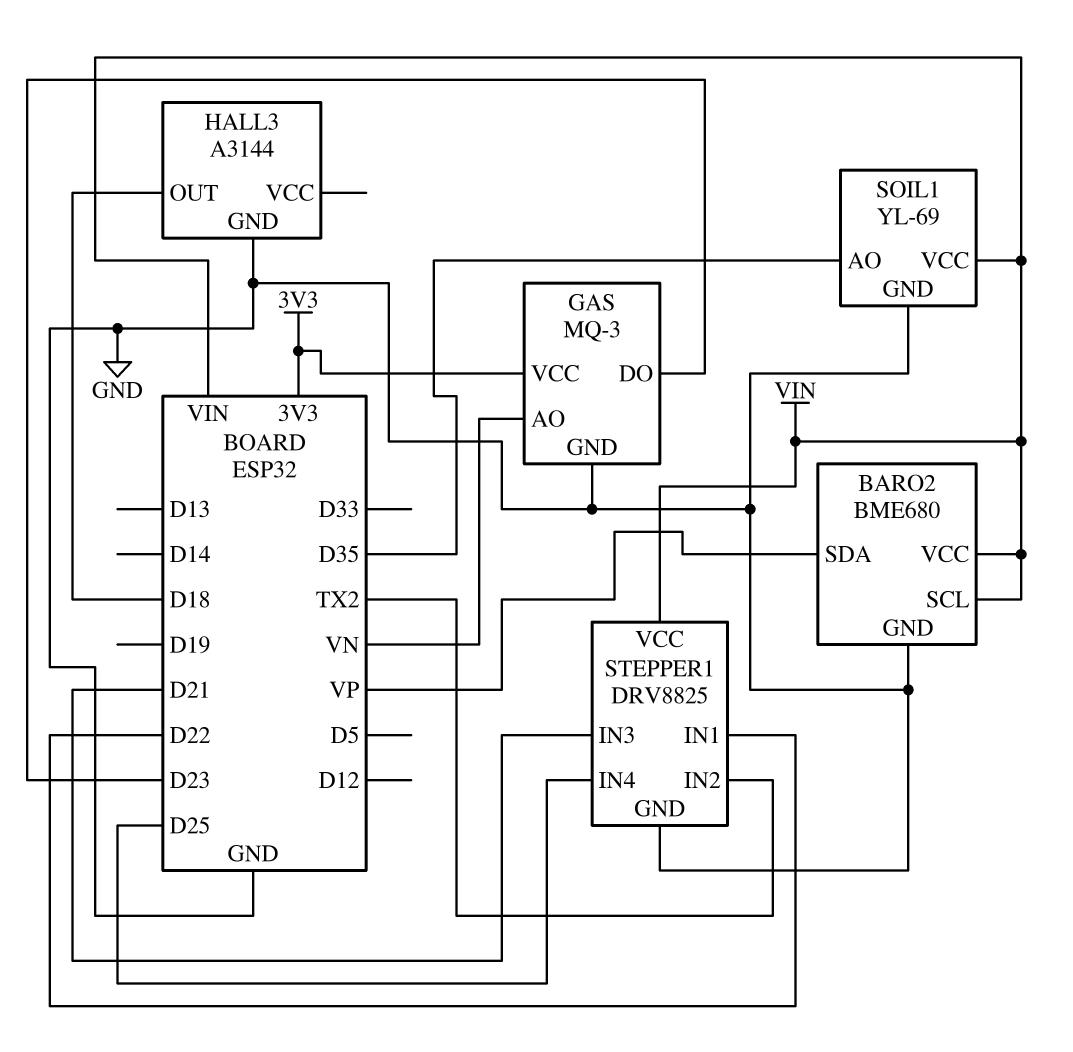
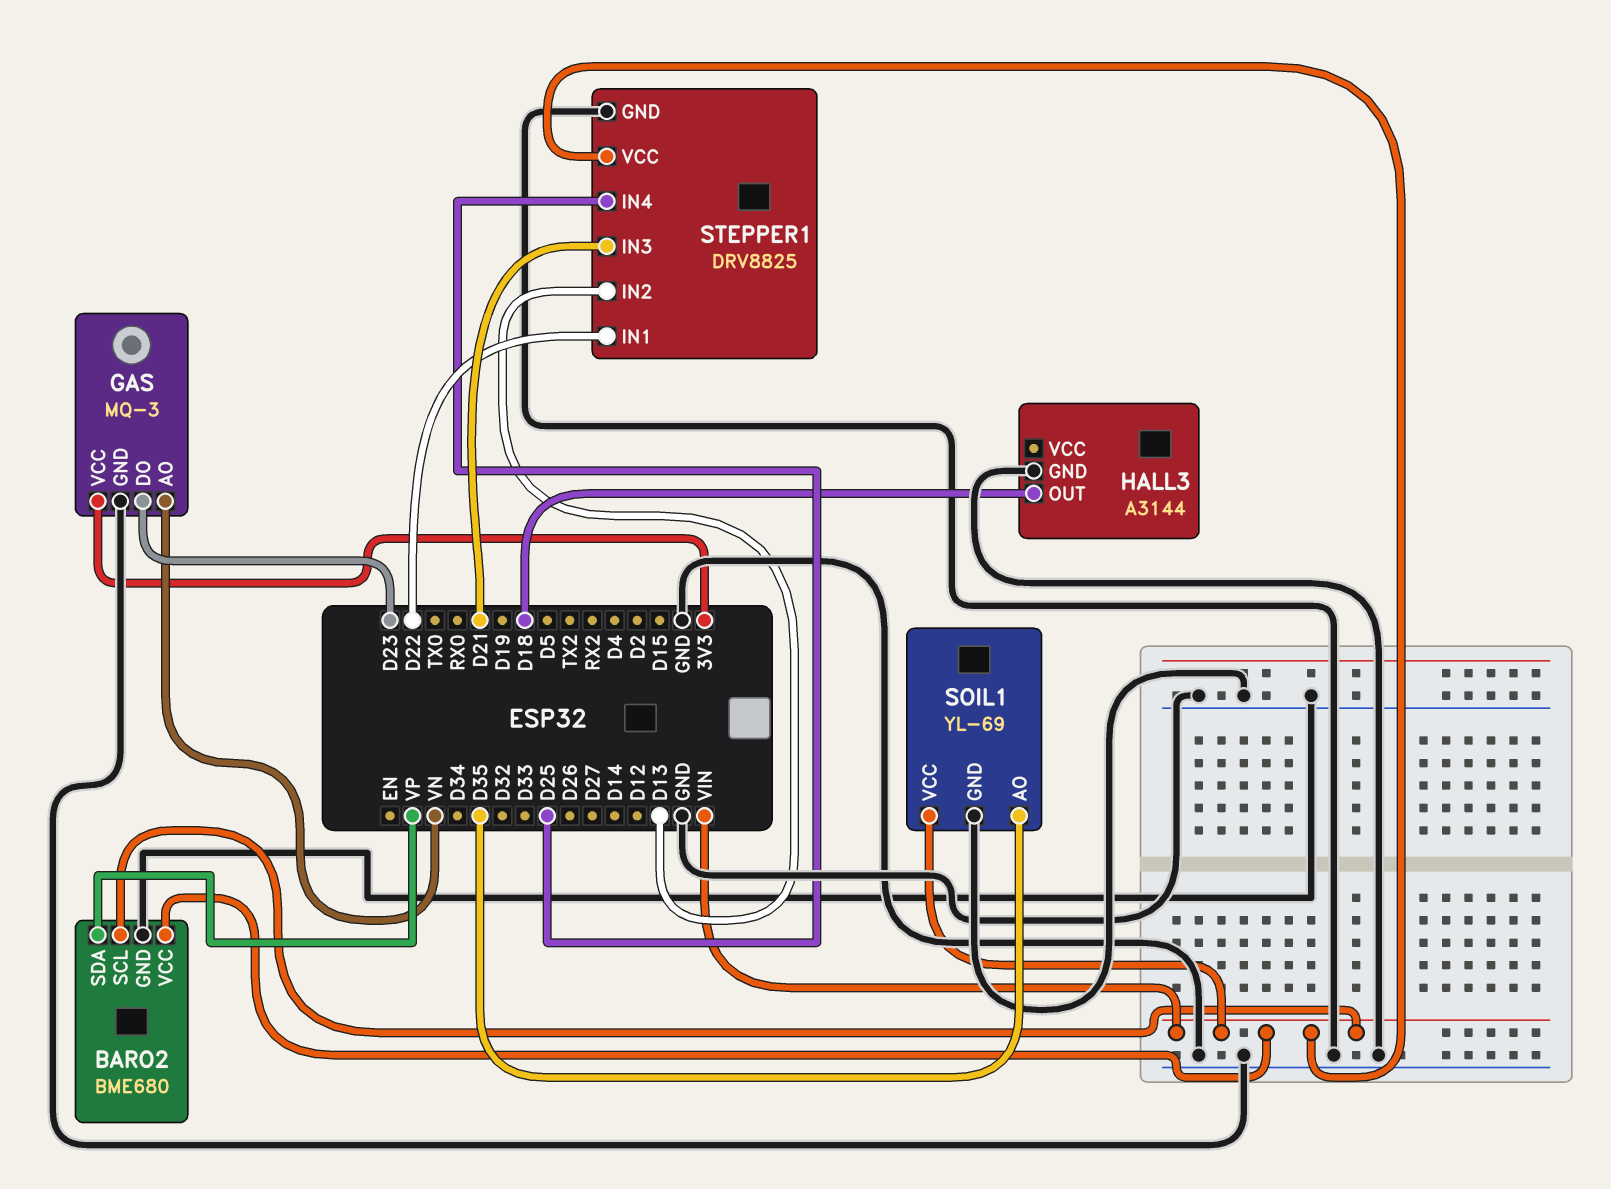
STEPPER1 pin IN2: TX2 -> D13

